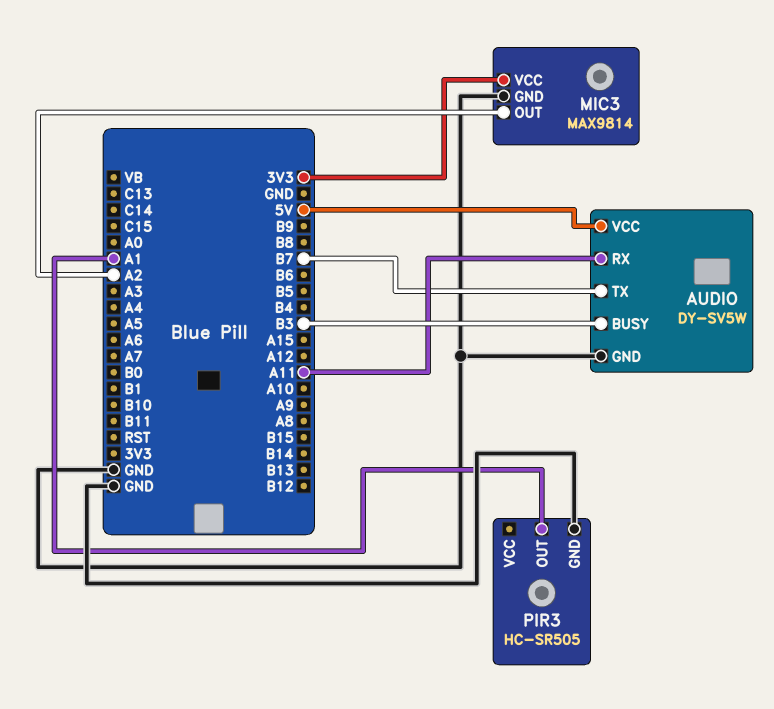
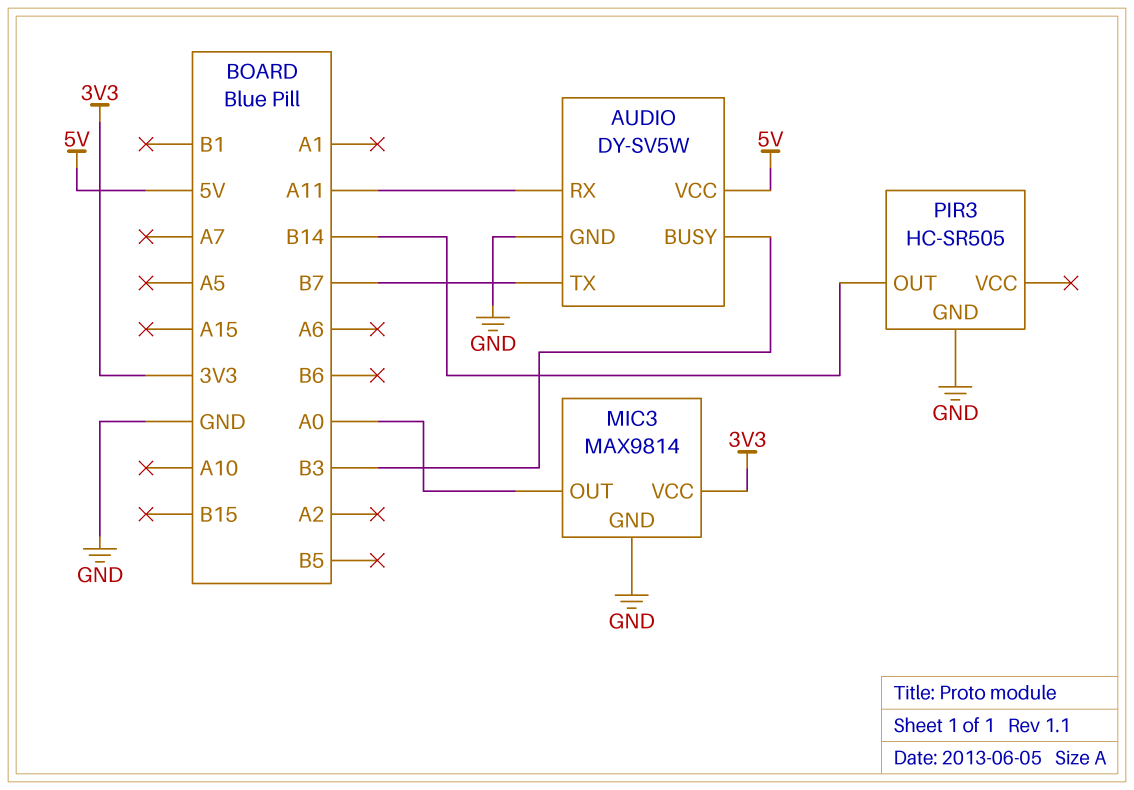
MIC3 pin OUT: A2 -> A0
PIR3 pin OUT: A1 -> B14

